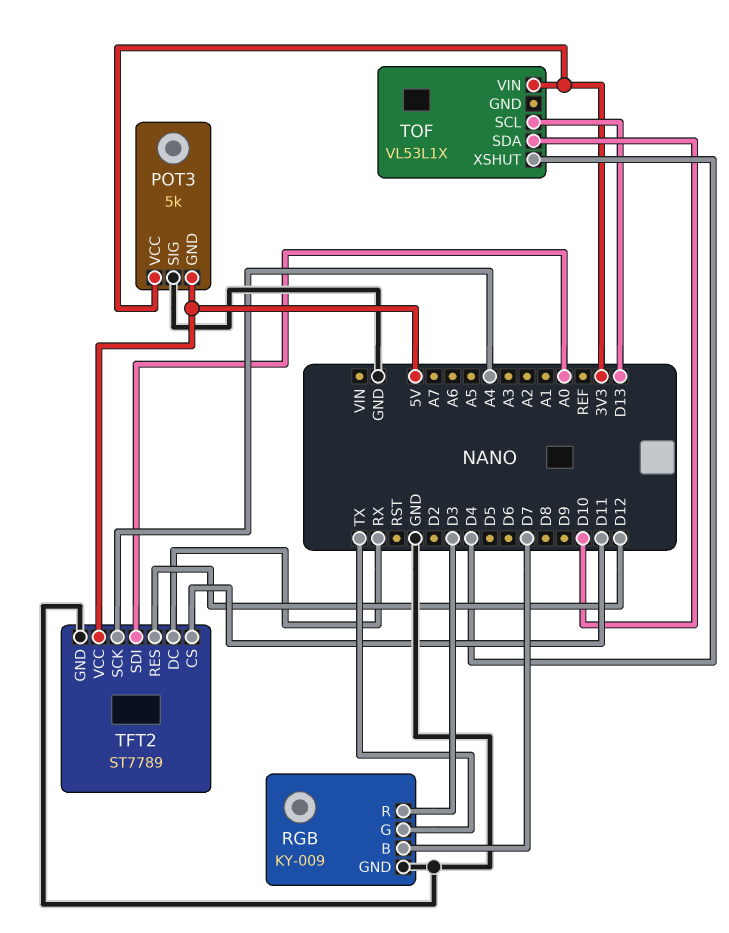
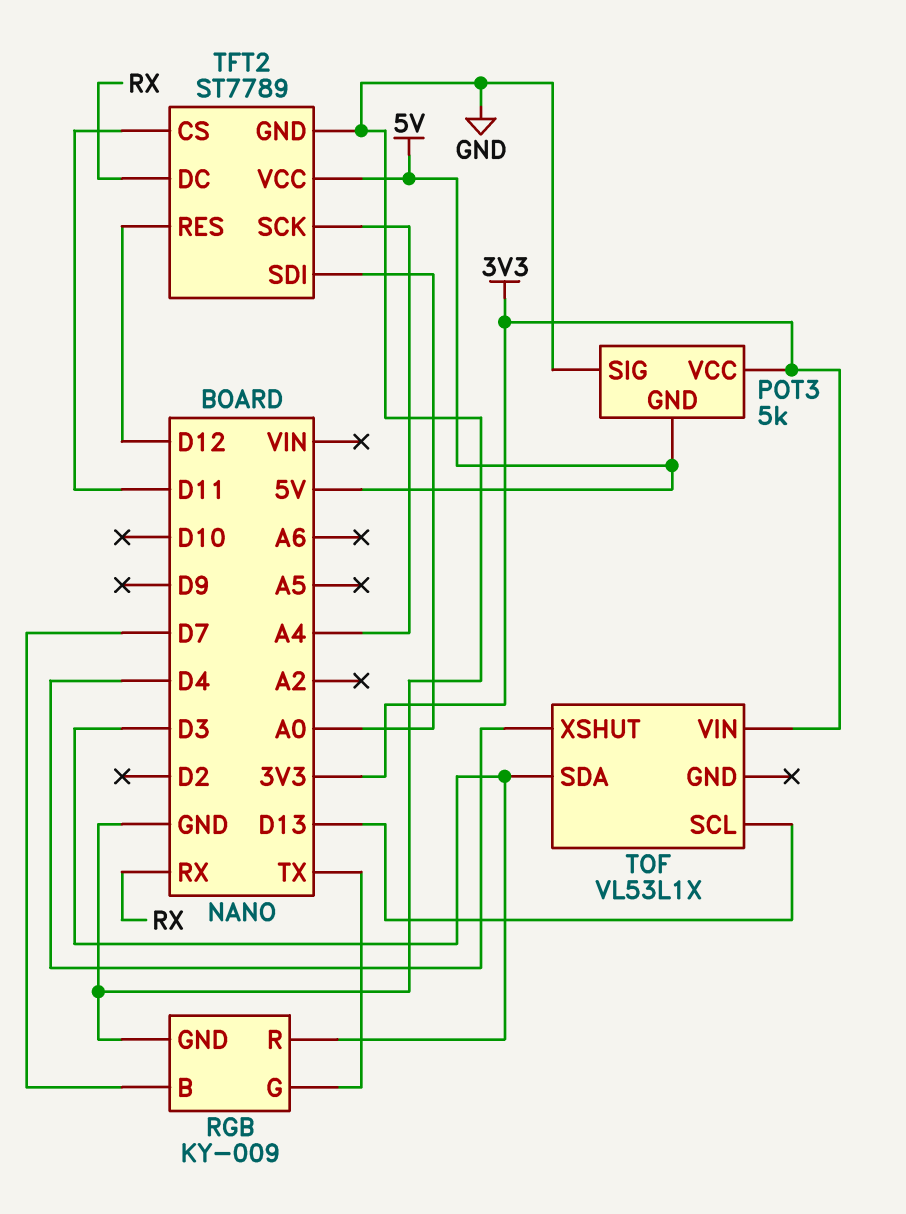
TOF pin SDA: D10 -> D3

